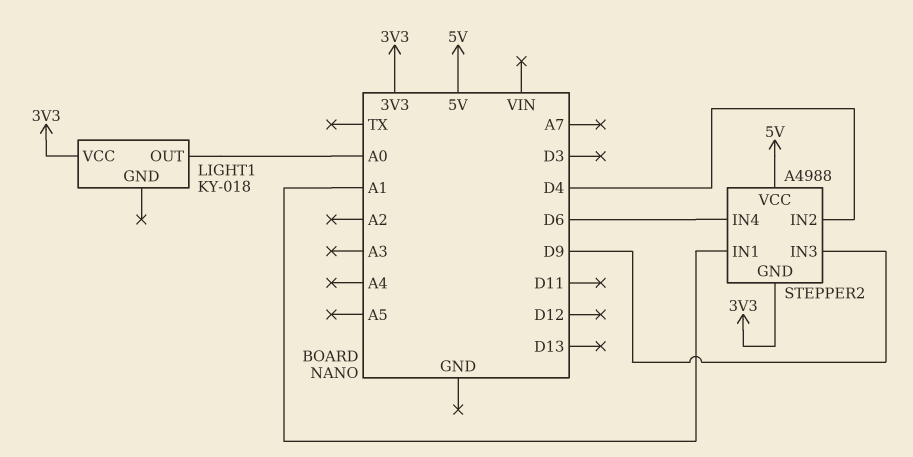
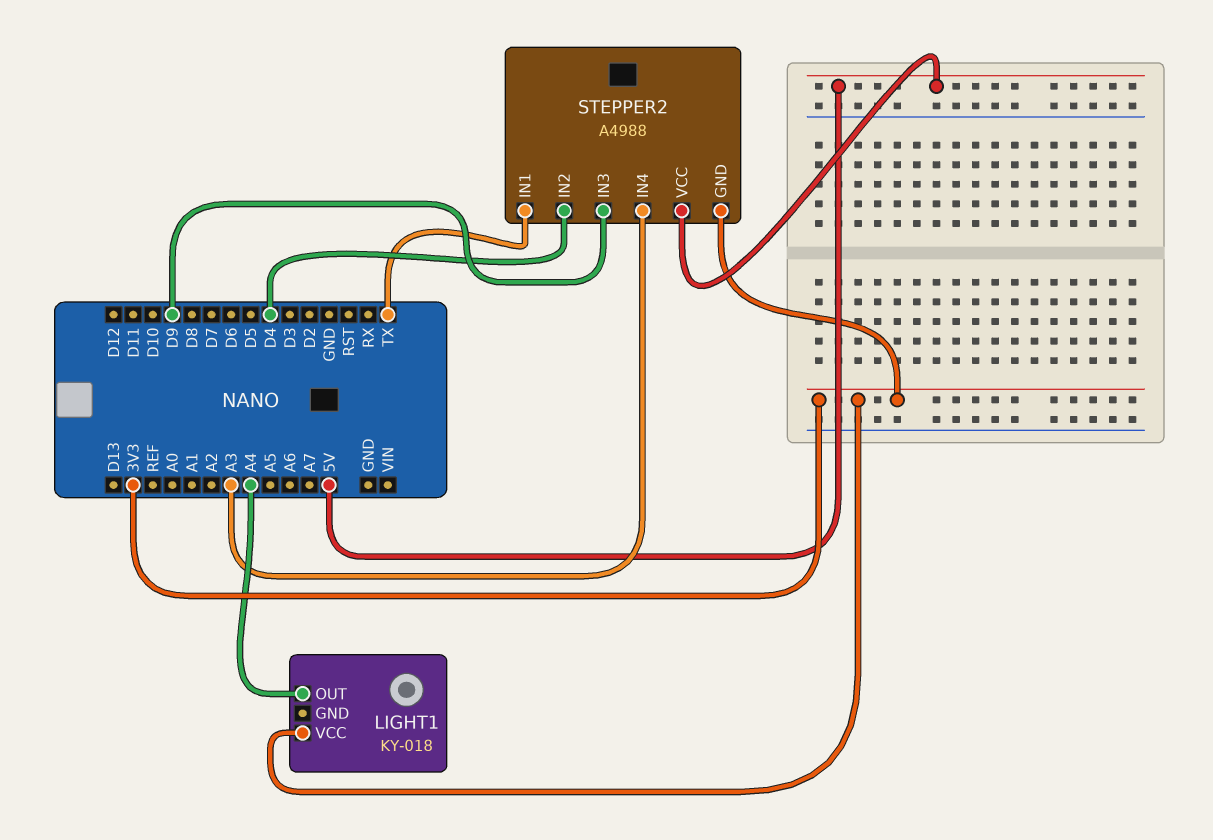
LIGHT1 pin OUT: A0 -> A4
STEPPER2 pin IN1: A1 -> TX
STEPPER2 pin IN4: D6 -> A3

